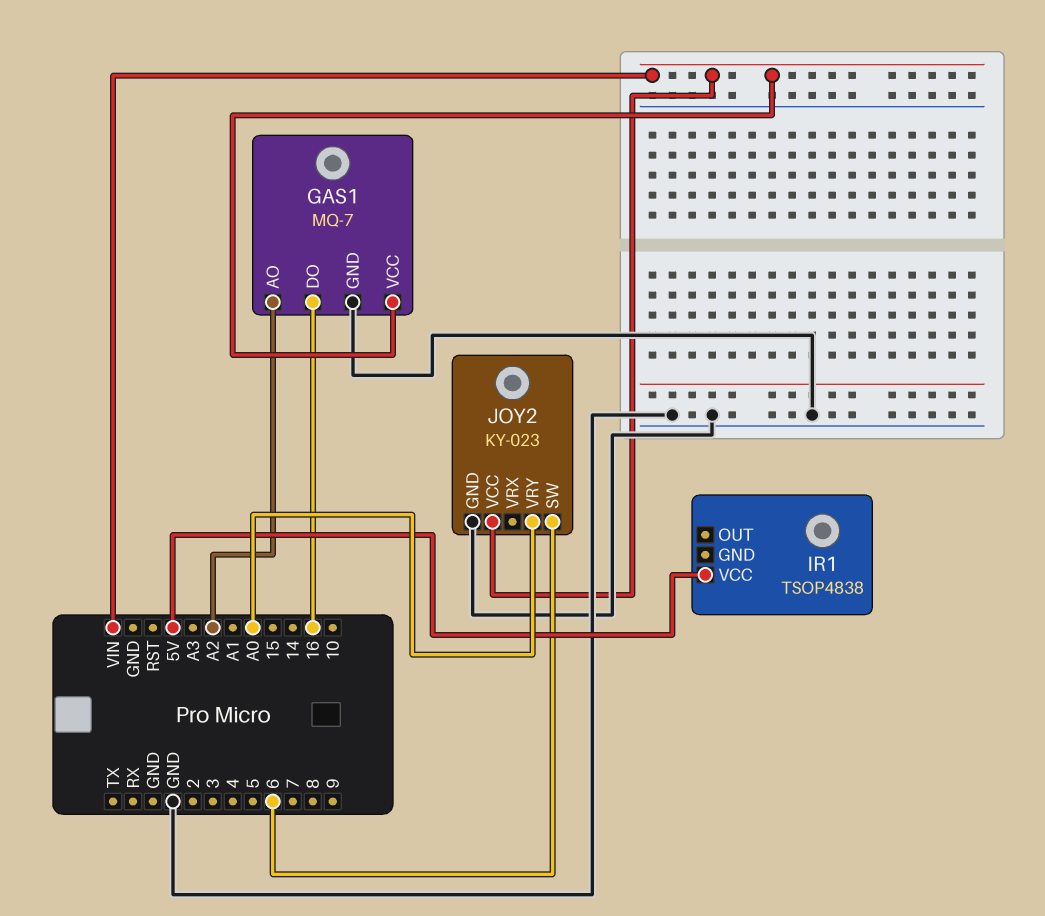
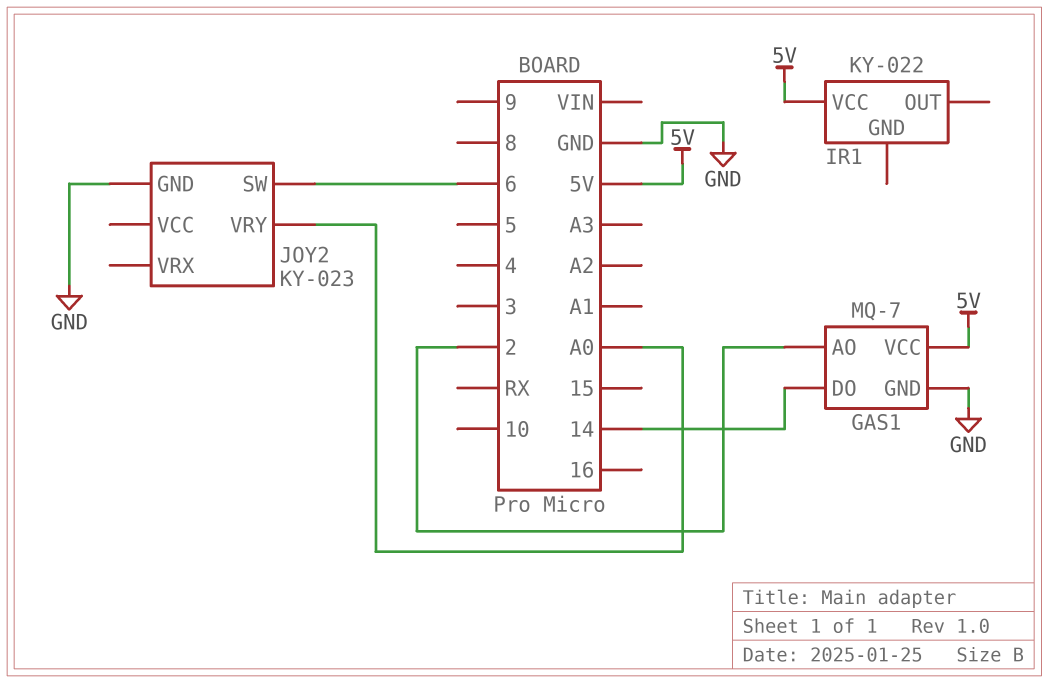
GAS1 pin AO: A2 -> 2
GAS1 pin DO: 16 -> 14
GAS1 pin VCC: VIN -> 5V
IR1: TSOP4838 -> KY-022
JOY2 pin VCC: VIN -> none

